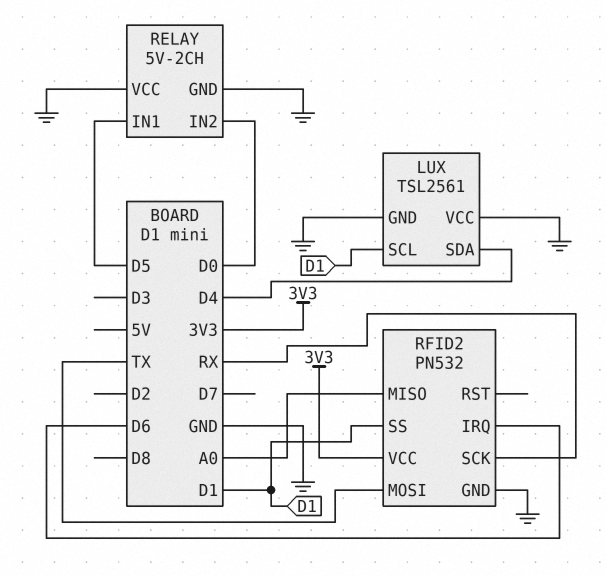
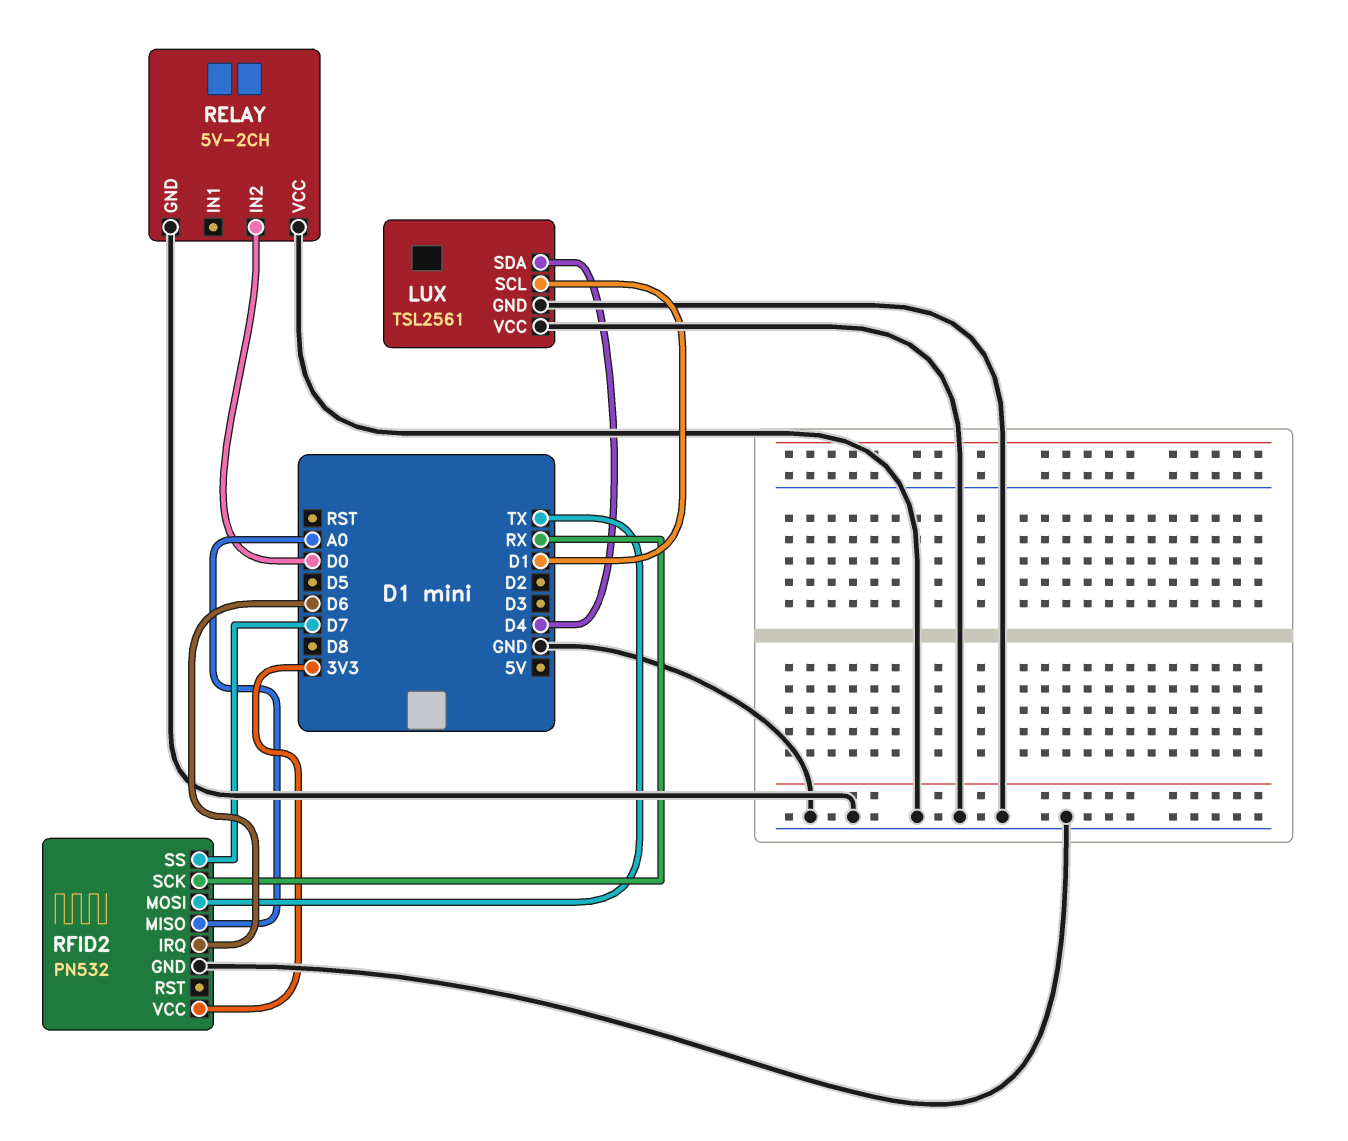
RELAY pin IN1: D5 -> none
RFID2 pin SS: D1 -> D7

